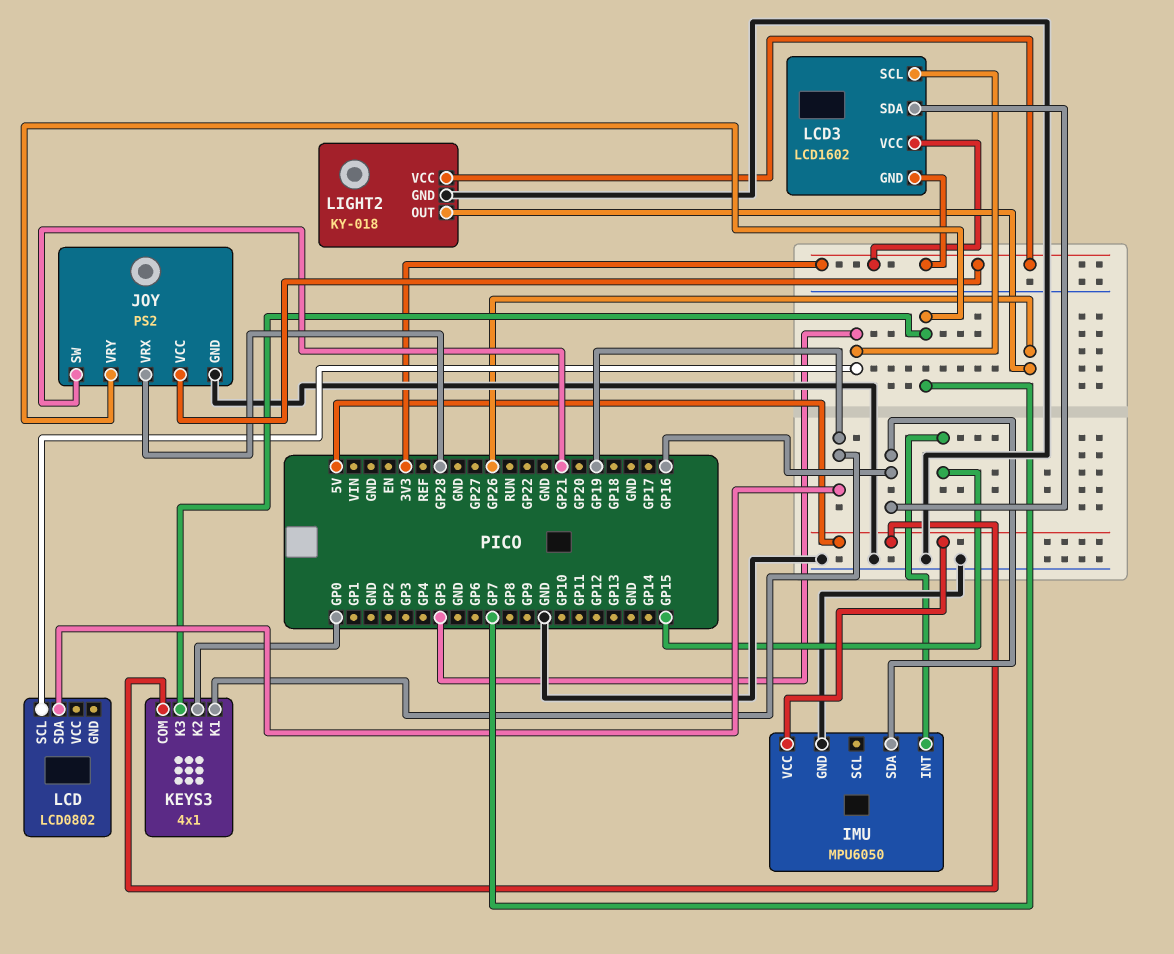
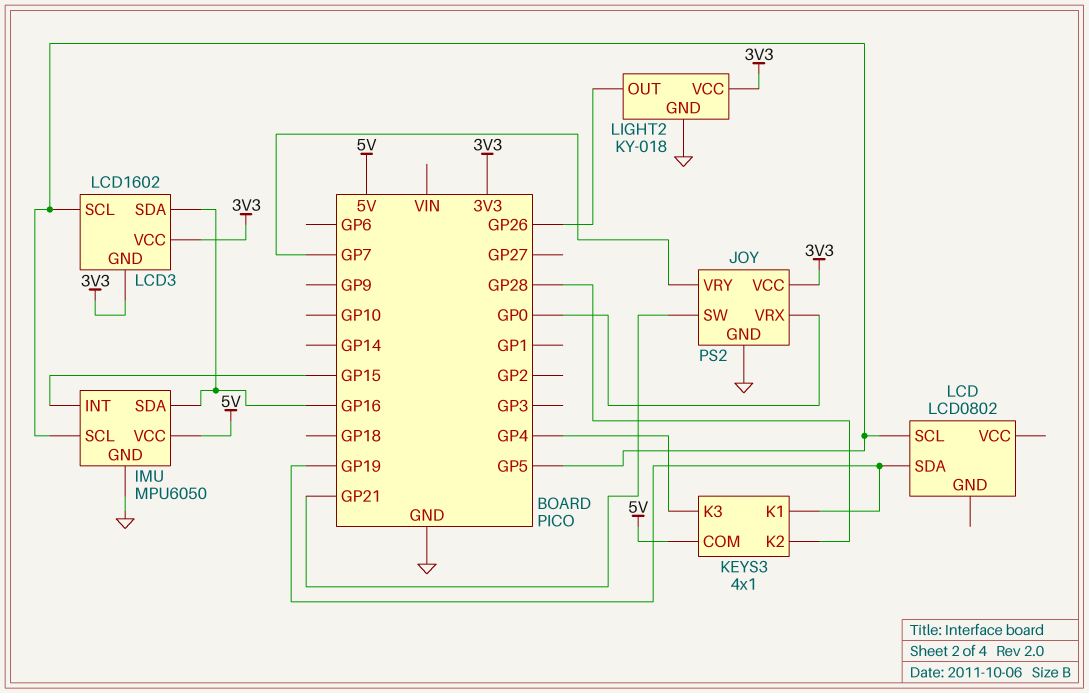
IMU pin SCL: none -> GP5
JOY pin VRX: GP28 -> GP0
KEYS3 pin K2: GP0 -> GP28
KEYS3 pin K3: GP7 -> GP4

